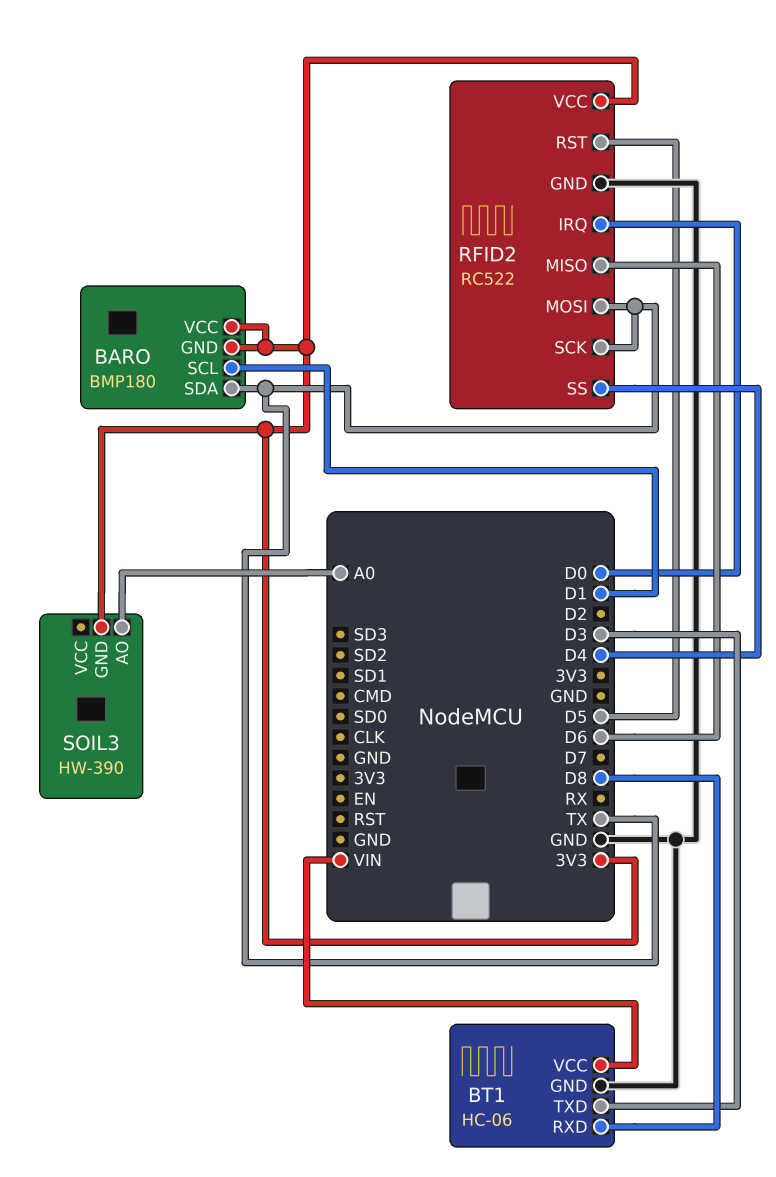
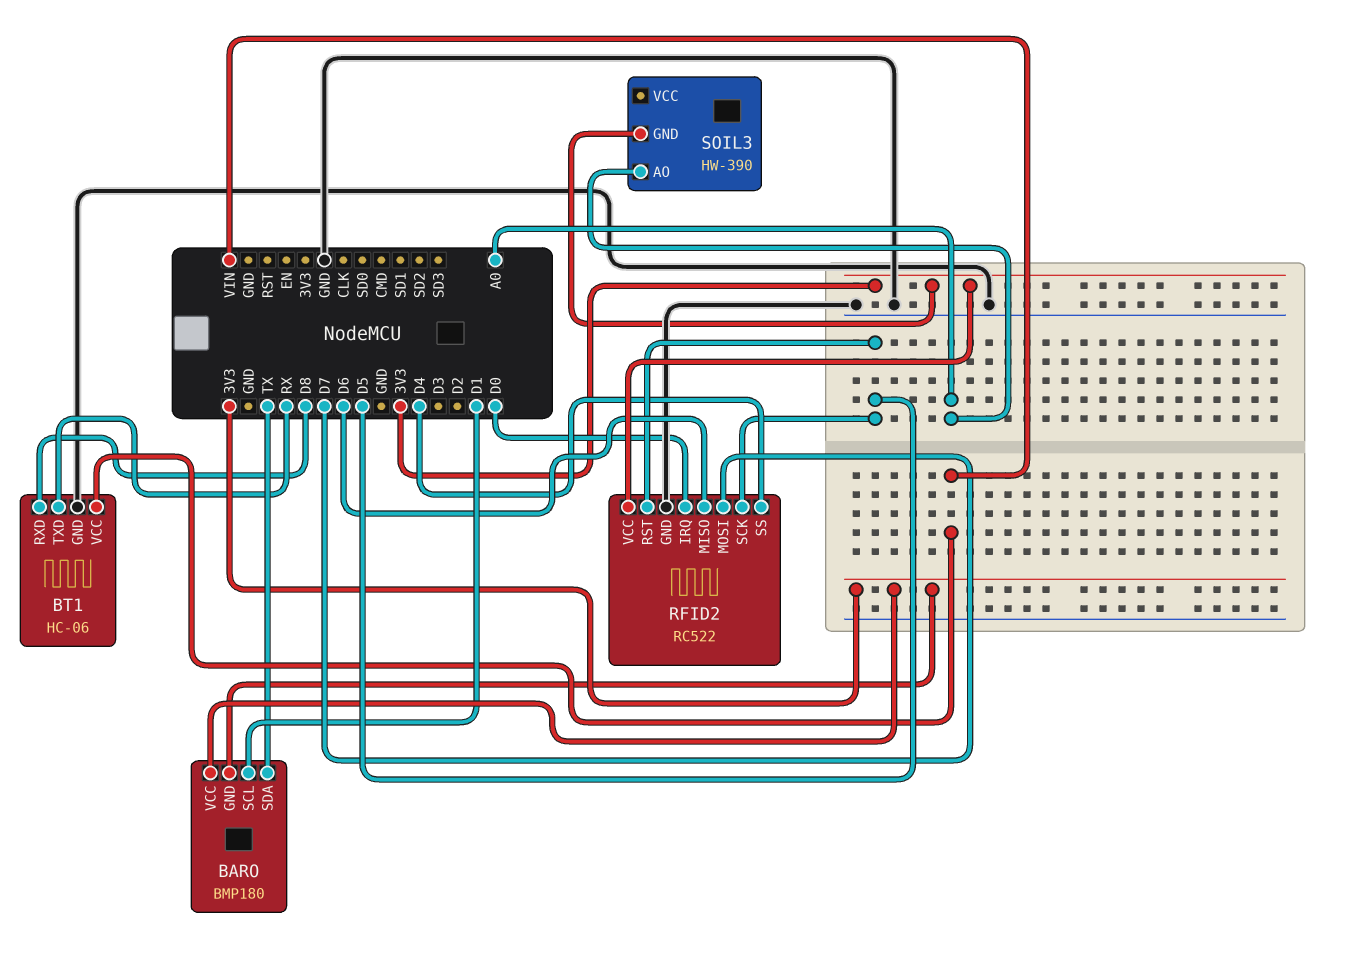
BT1 pin TXD: D3 -> RX
RFID2 pin MOSI: TX -> D7
RFID2 pin SCK: TX -> D5

